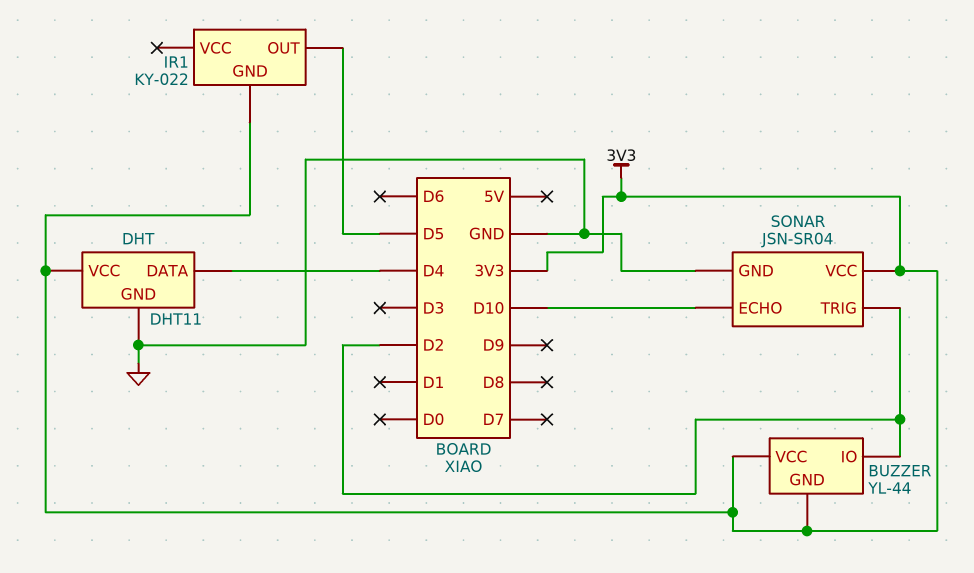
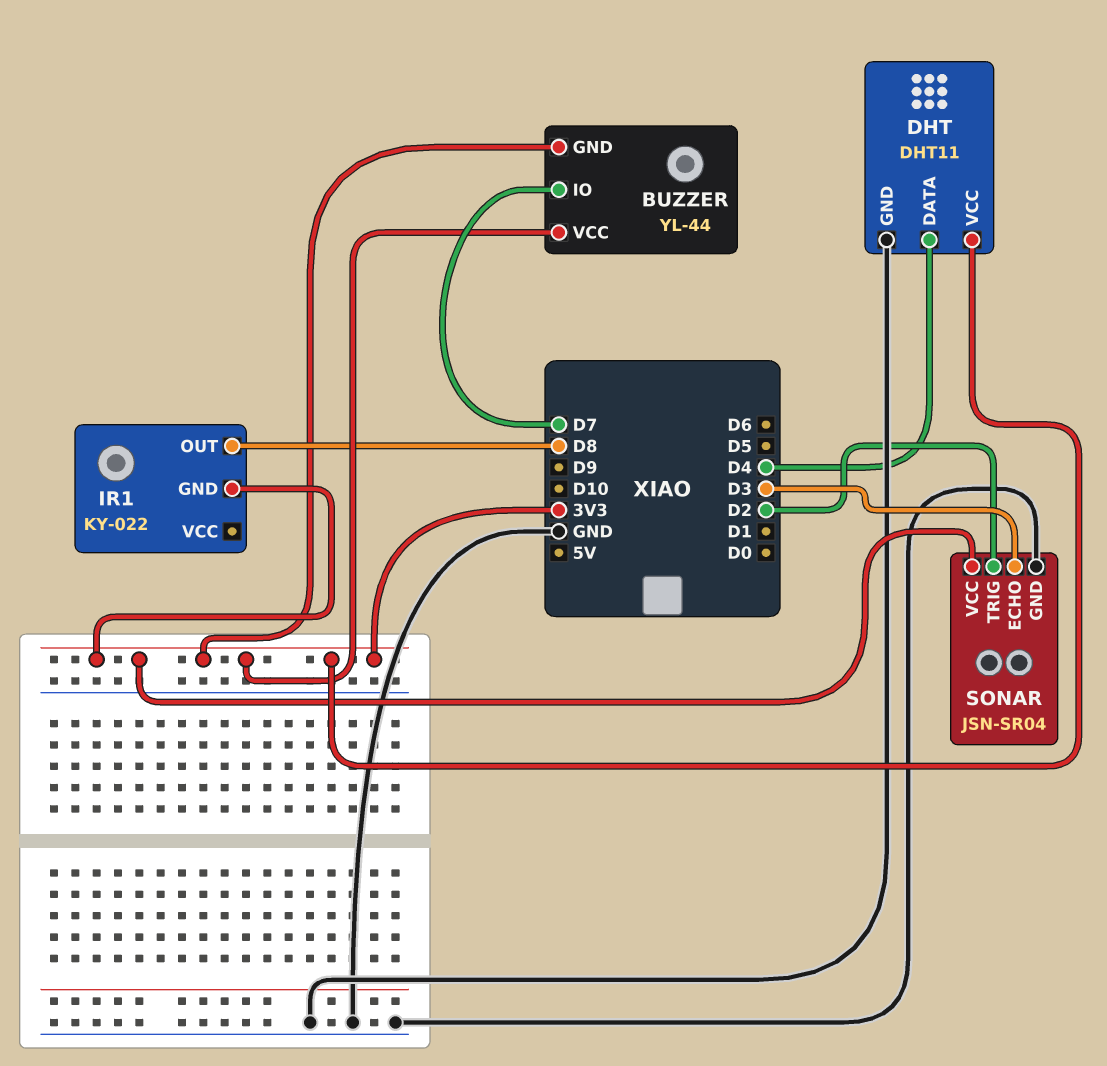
BUZZER pin IO: D2 -> D7
IR1 pin OUT: D5 -> D8
SONAR pin ECHO: D10 -> D3

